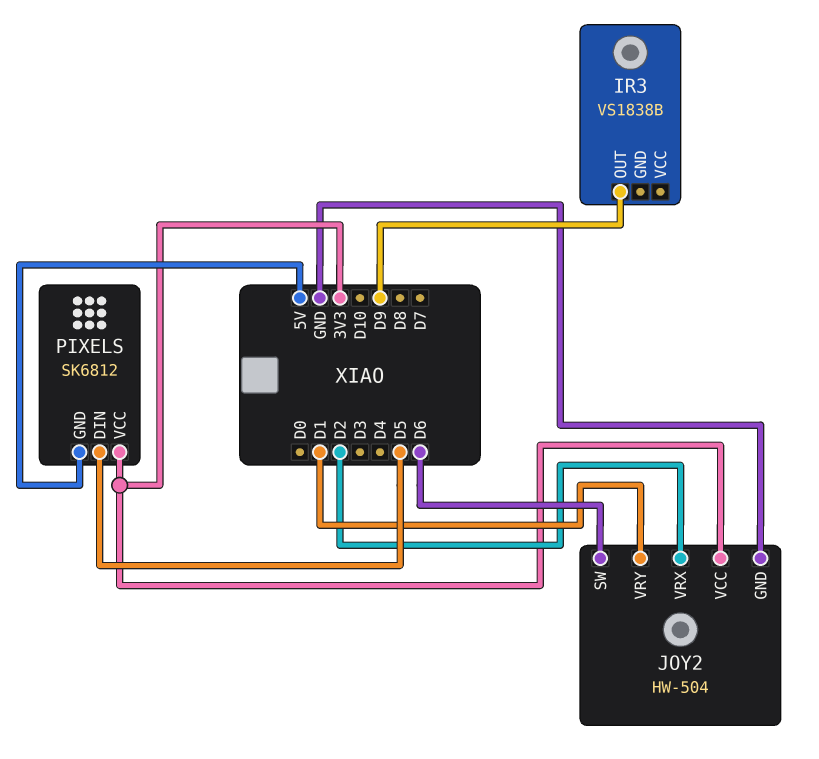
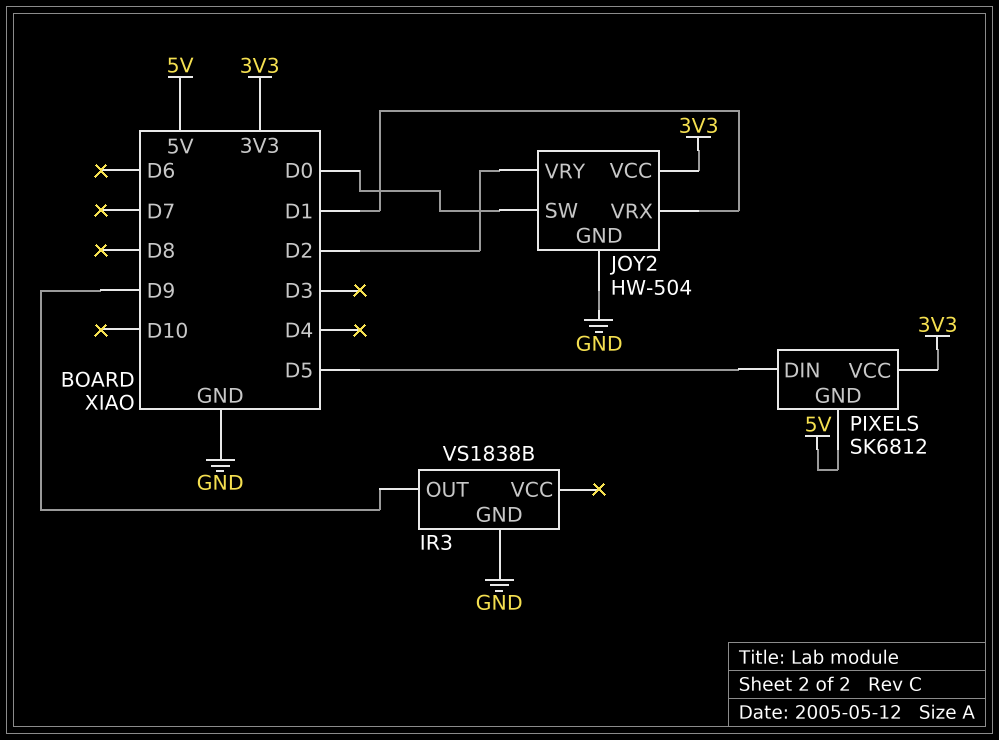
IR3 pin GND: none -> GND
JOY2 pin SW: D6 -> D0
JOY2 pin VRX: D2 -> D1
JOY2 pin VRY: D1 -> D2

